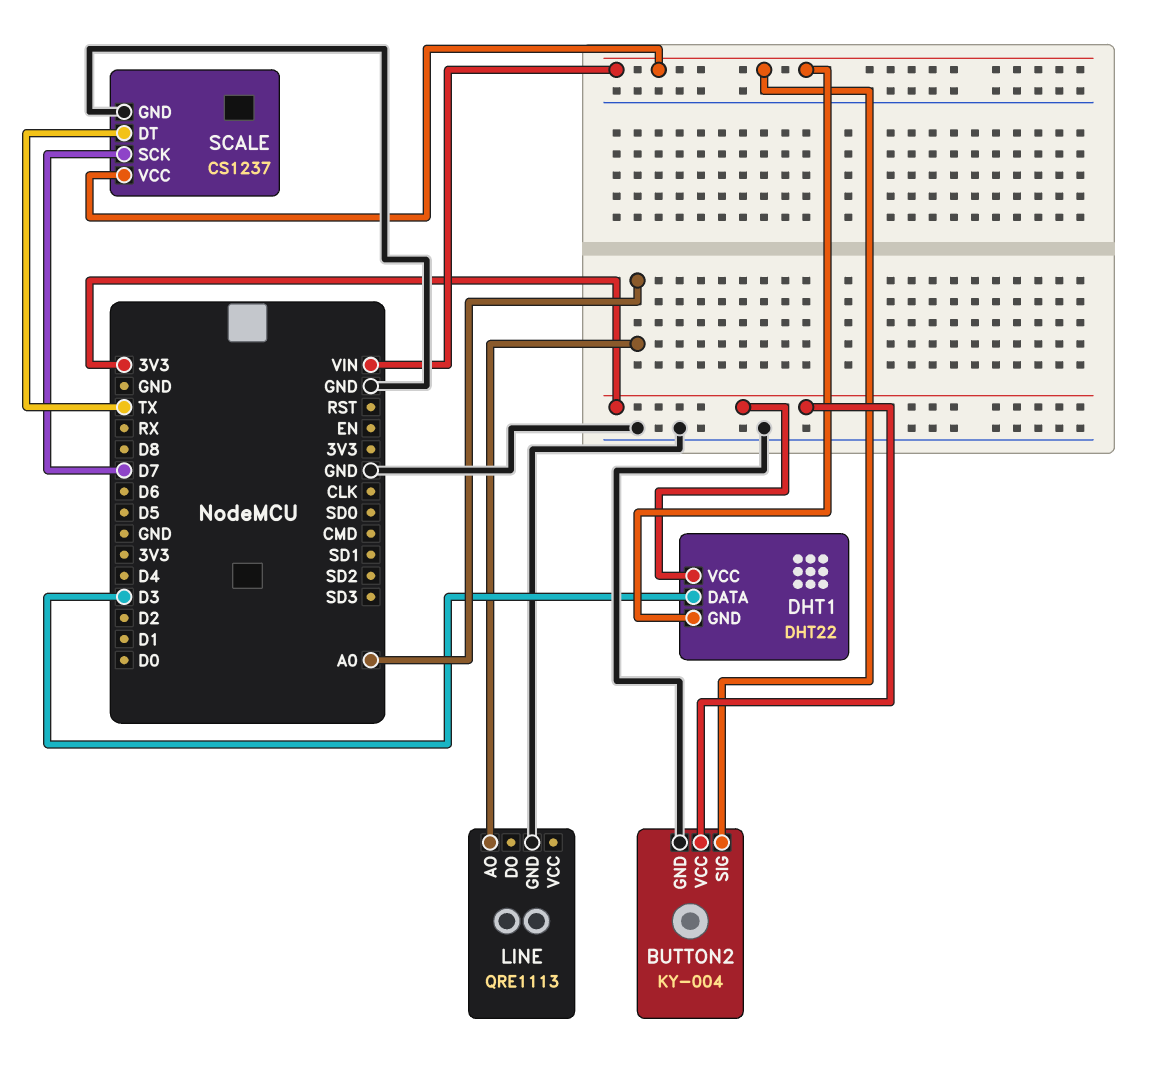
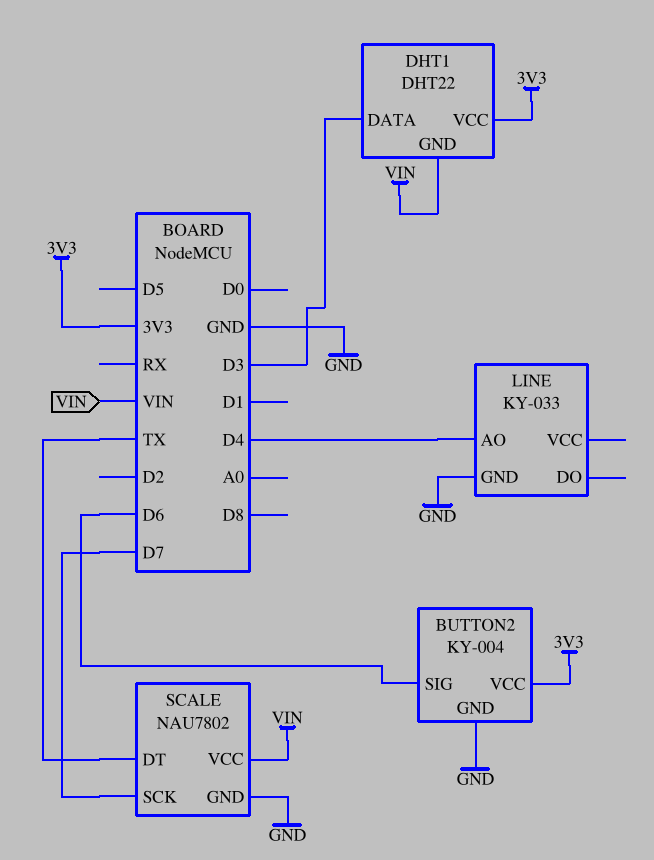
BUTTON2 pin SIG: VIN -> D6
LINE: QRE1113 -> KY-033
LINE pin AO: A0 -> D4
SCALE: CS1237 -> NAU7802

